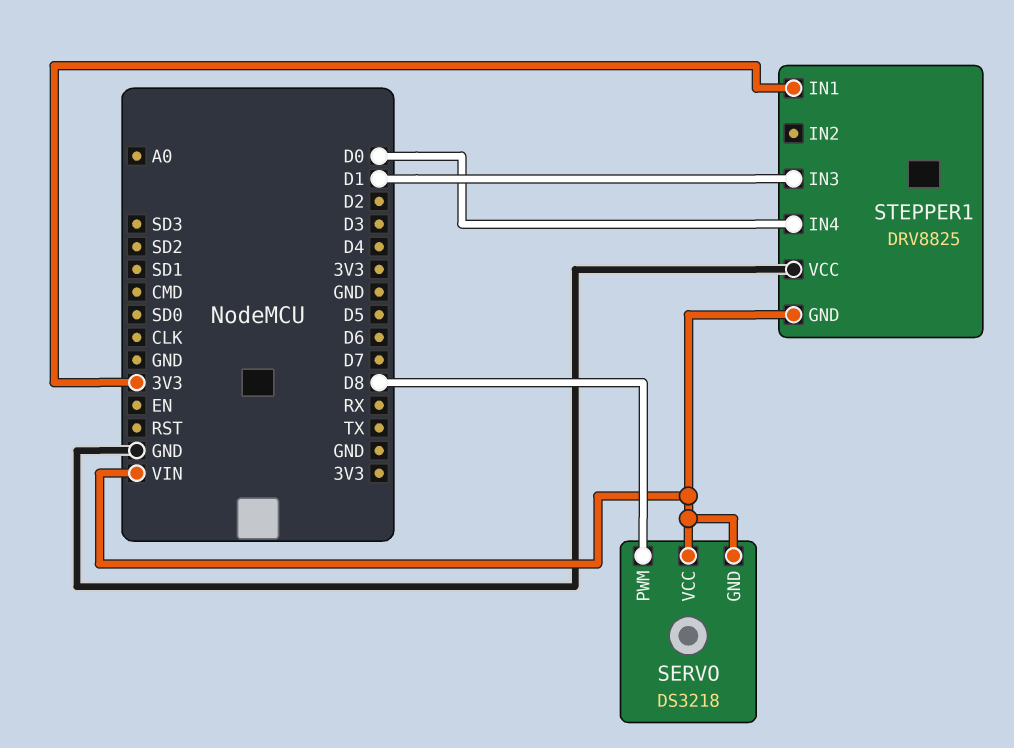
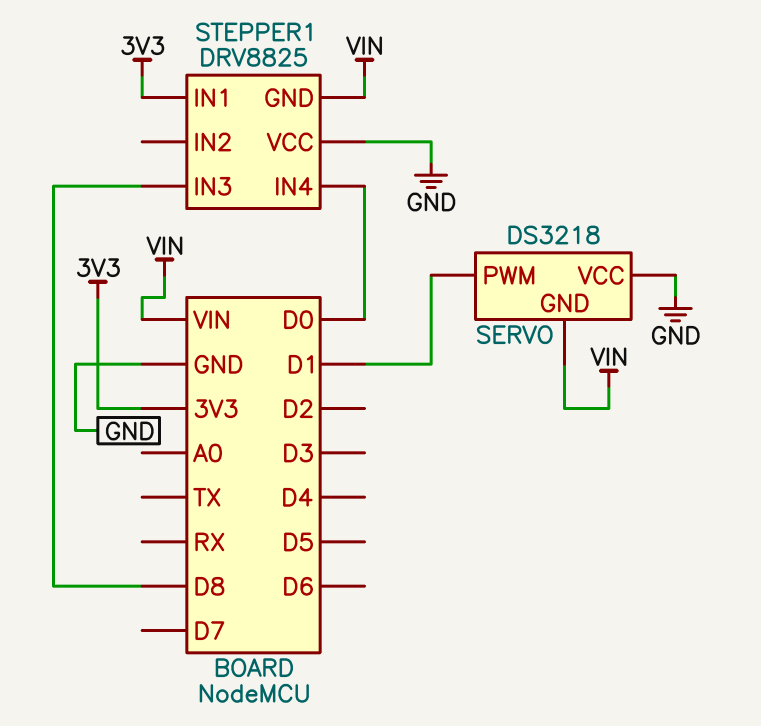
SERVO pin PWM: D8 -> D1
SERVO pin VCC: VIN -> GND
STEPPER1 pin IN3: D1 -> D8

